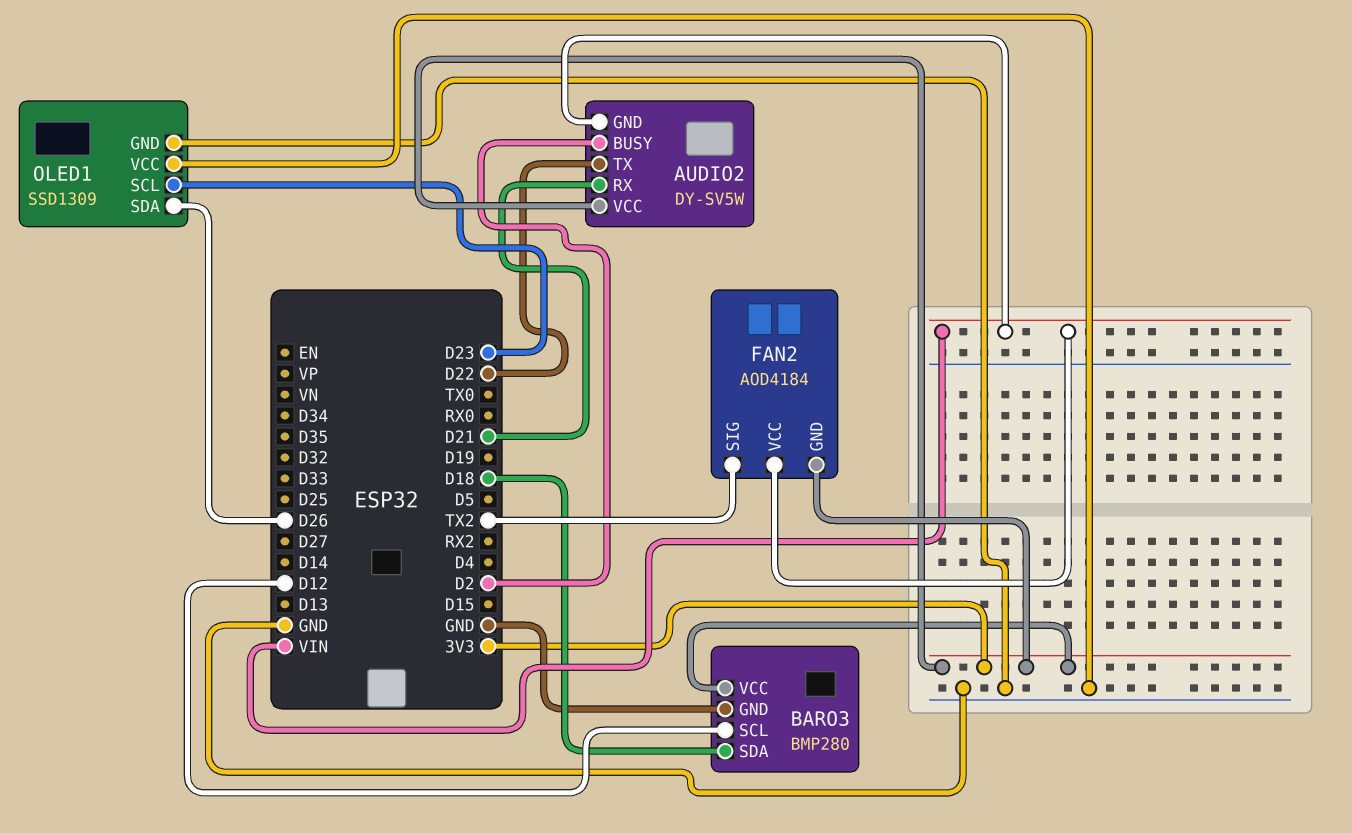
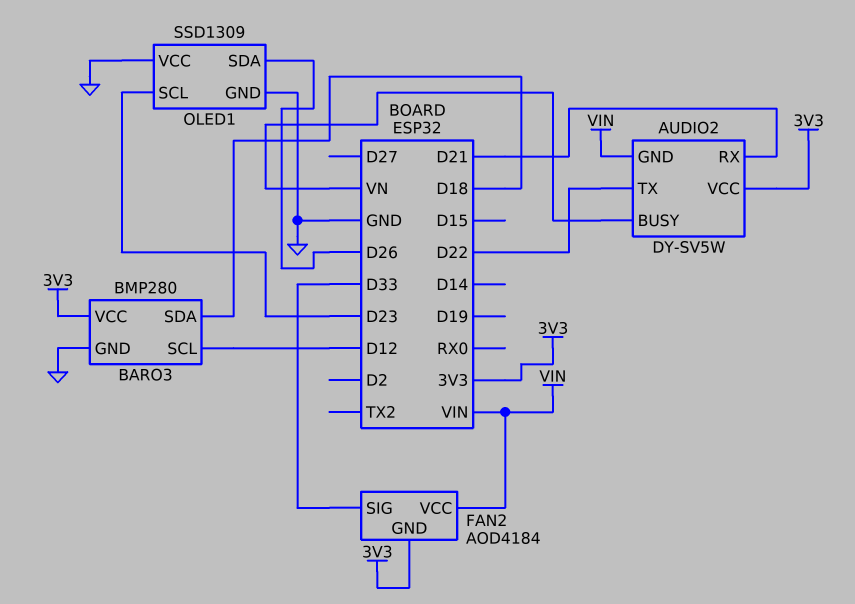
AUDIO2 pin BUSY: D2 -> VN
FAN2 pin SIG: TX2 -> D33

